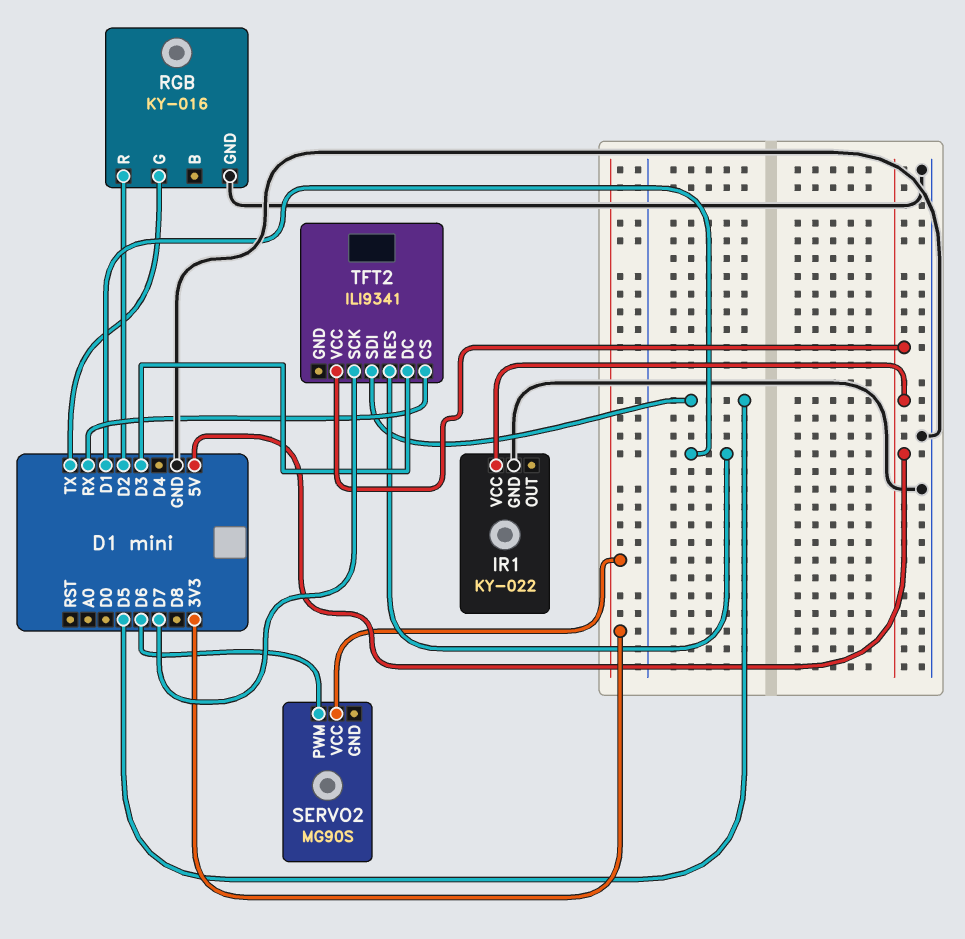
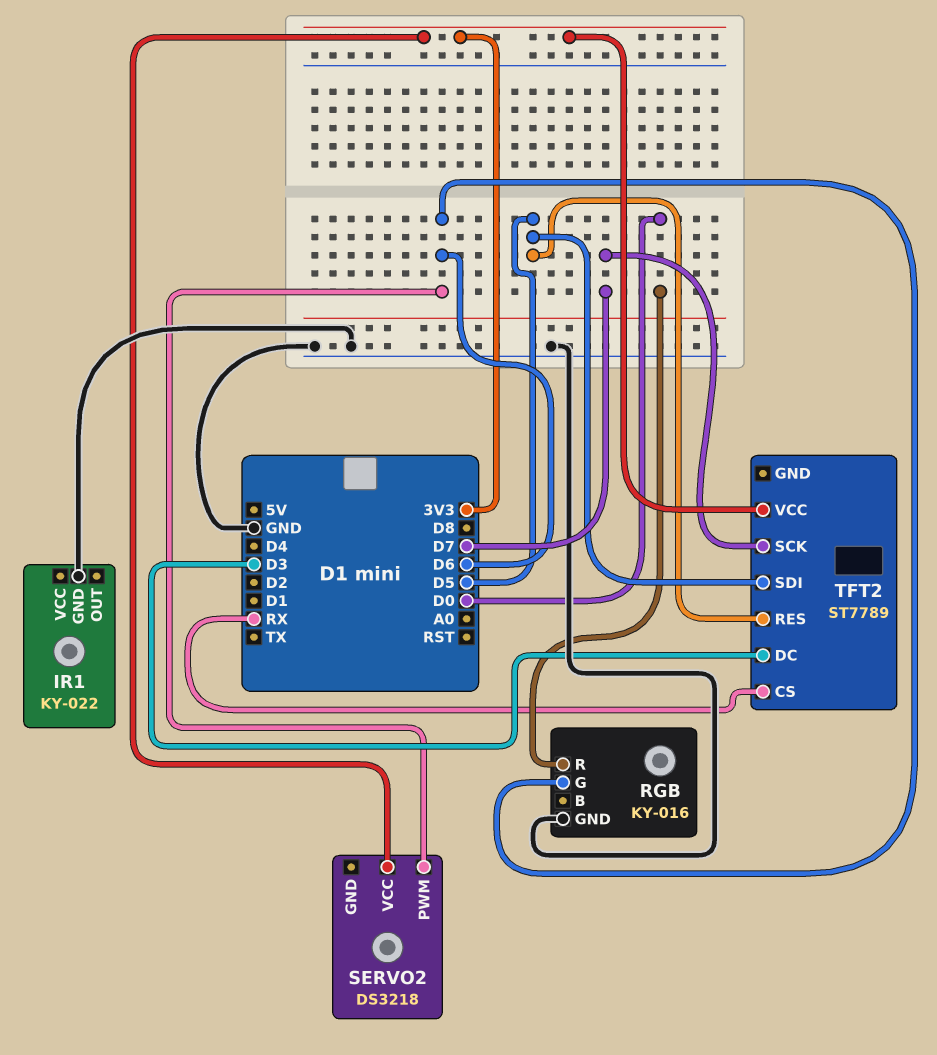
IR1 pin VCC: 5V -> none
RGB pin G: TX -> D6
RGB pin R: D2 -> D0
SERVO2: MG90S -> DS3218
TFT2: ILI9341 -> ST7789
TFT2 pin RES: D1 -> D5
TFT2 pin VCC: 5V -> 3V3

